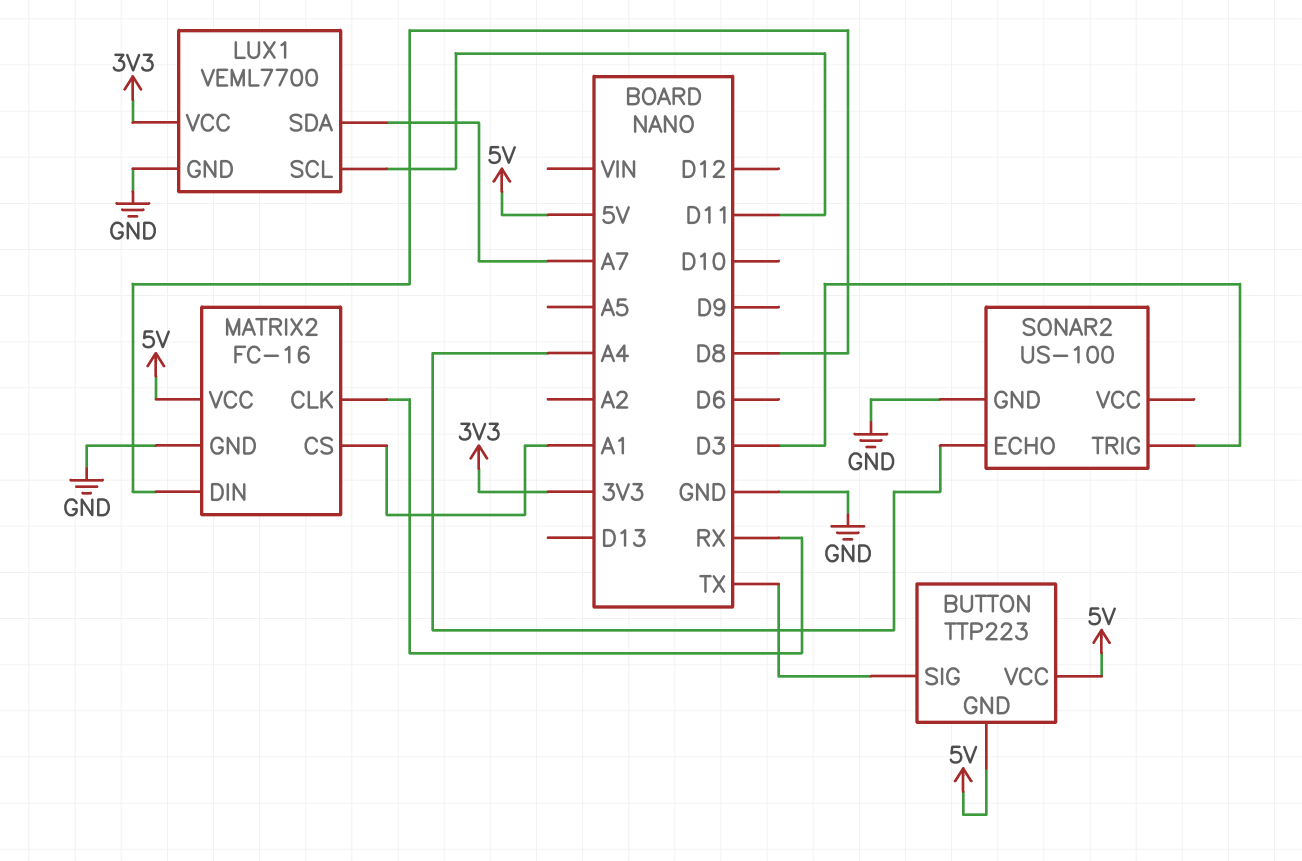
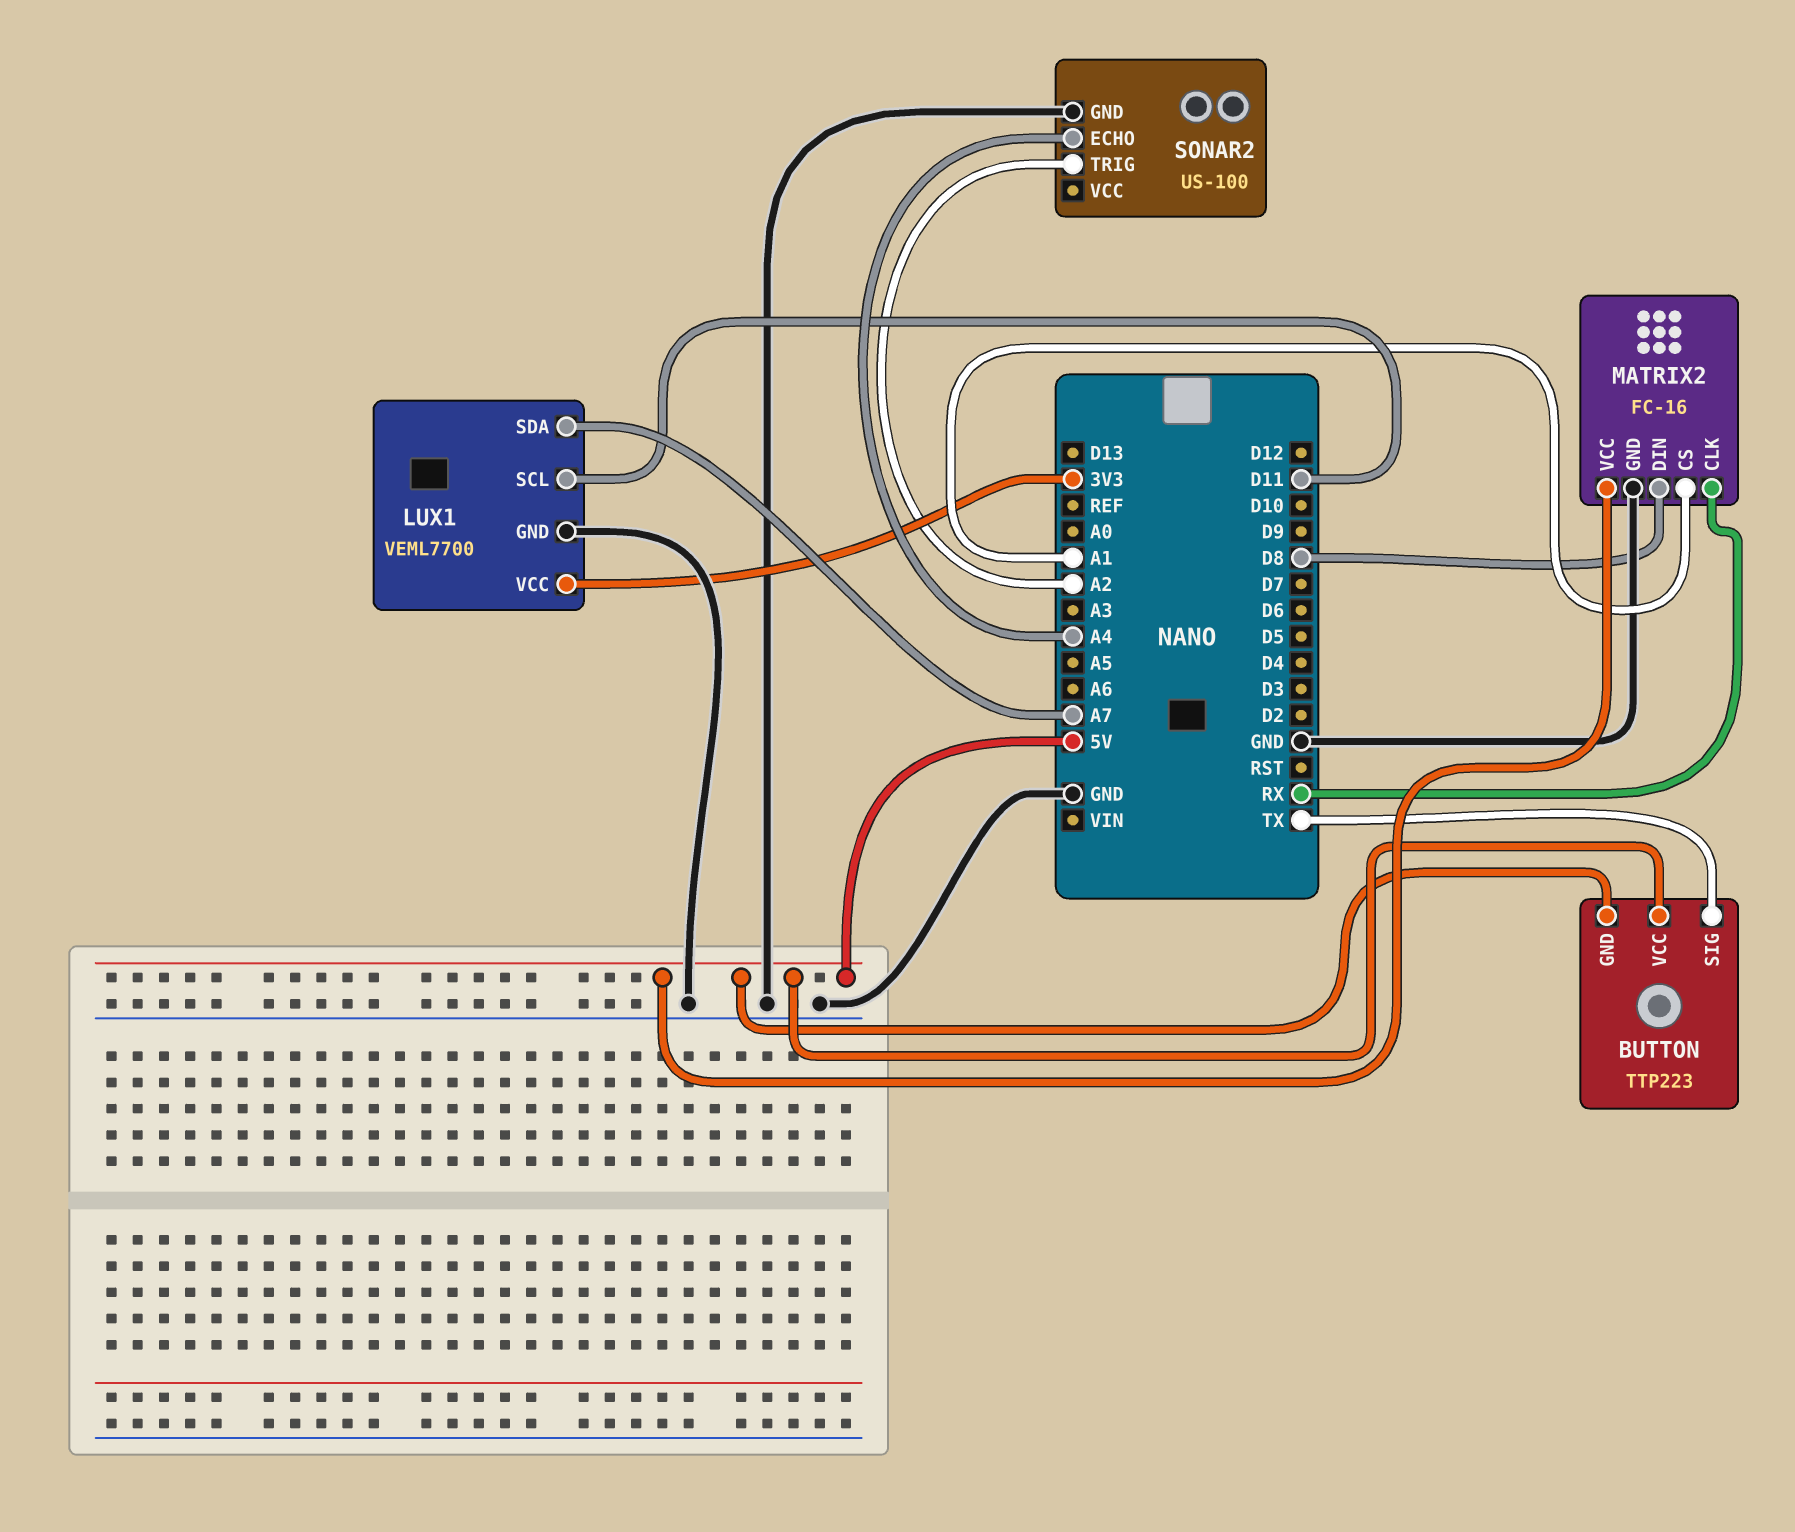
SONAR2 pin TRIG: D3 -> A2

